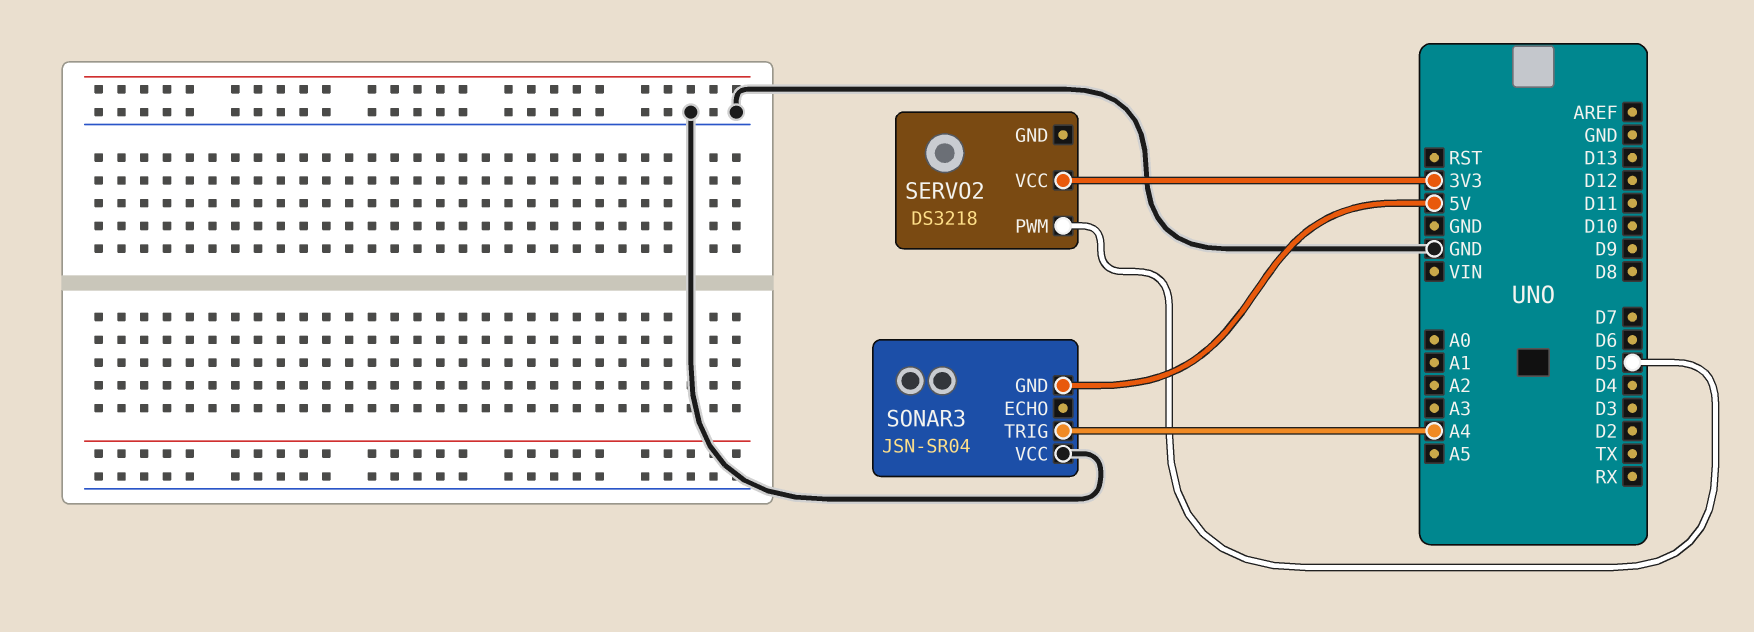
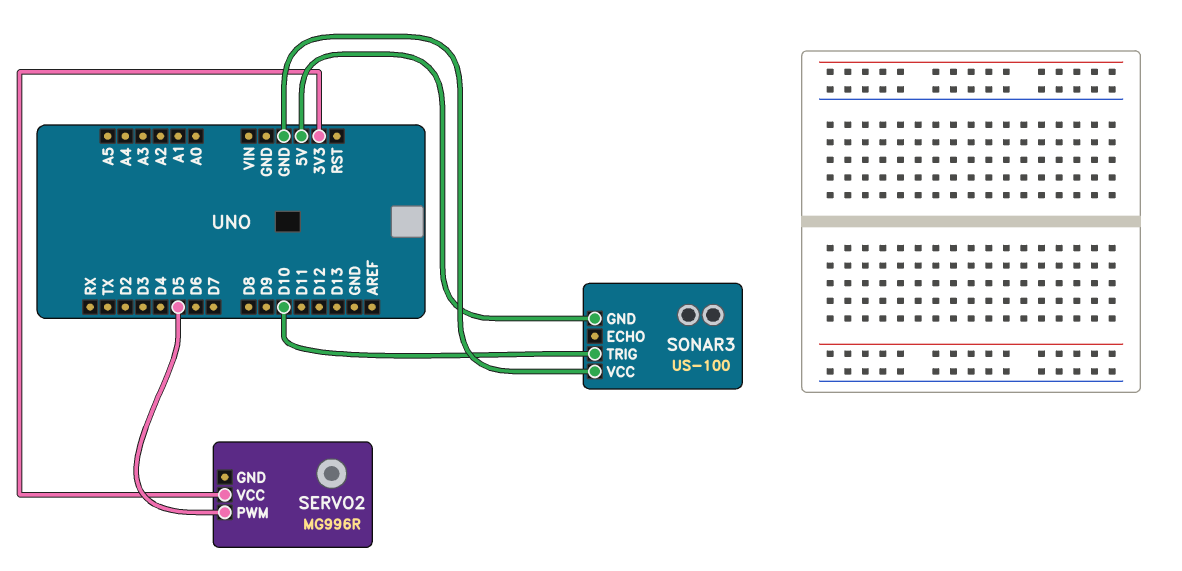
SERVO2: DS3218 -> MG996R
SONAR3: JSN-SR04 -> US-100
SONAR3 pin TRIG: A4 -> D10

